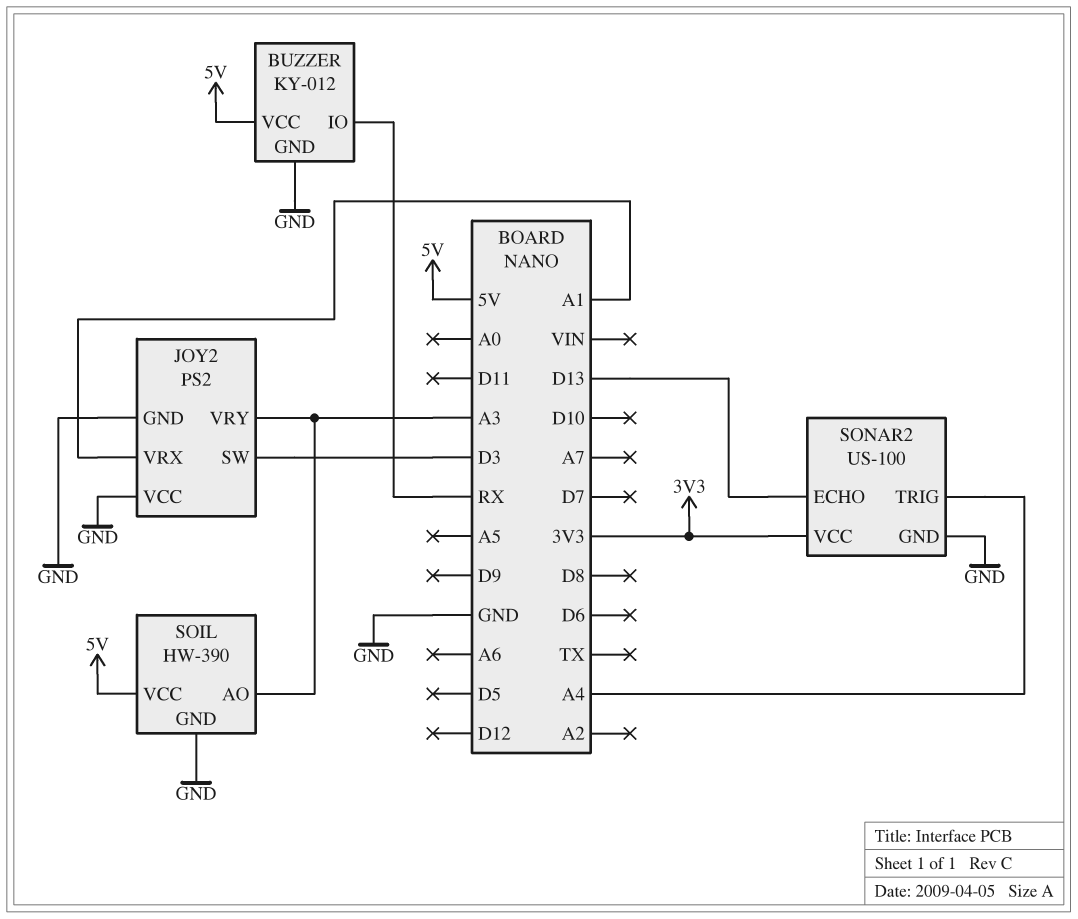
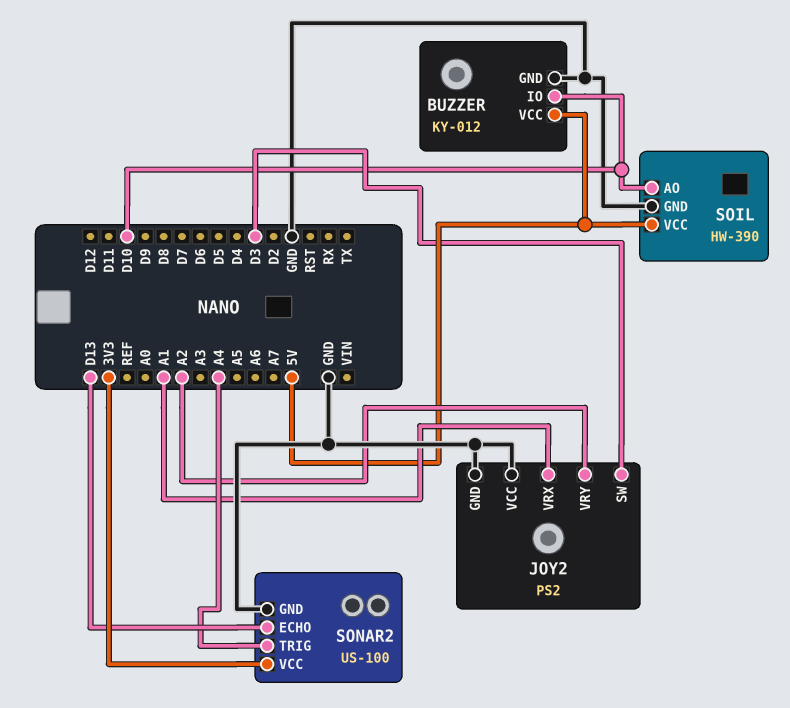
BUZZER pin IO: RX -> D10
JOY2 pin VRY: A3 -> A2
SOIL pin AO: A3 -> D10

